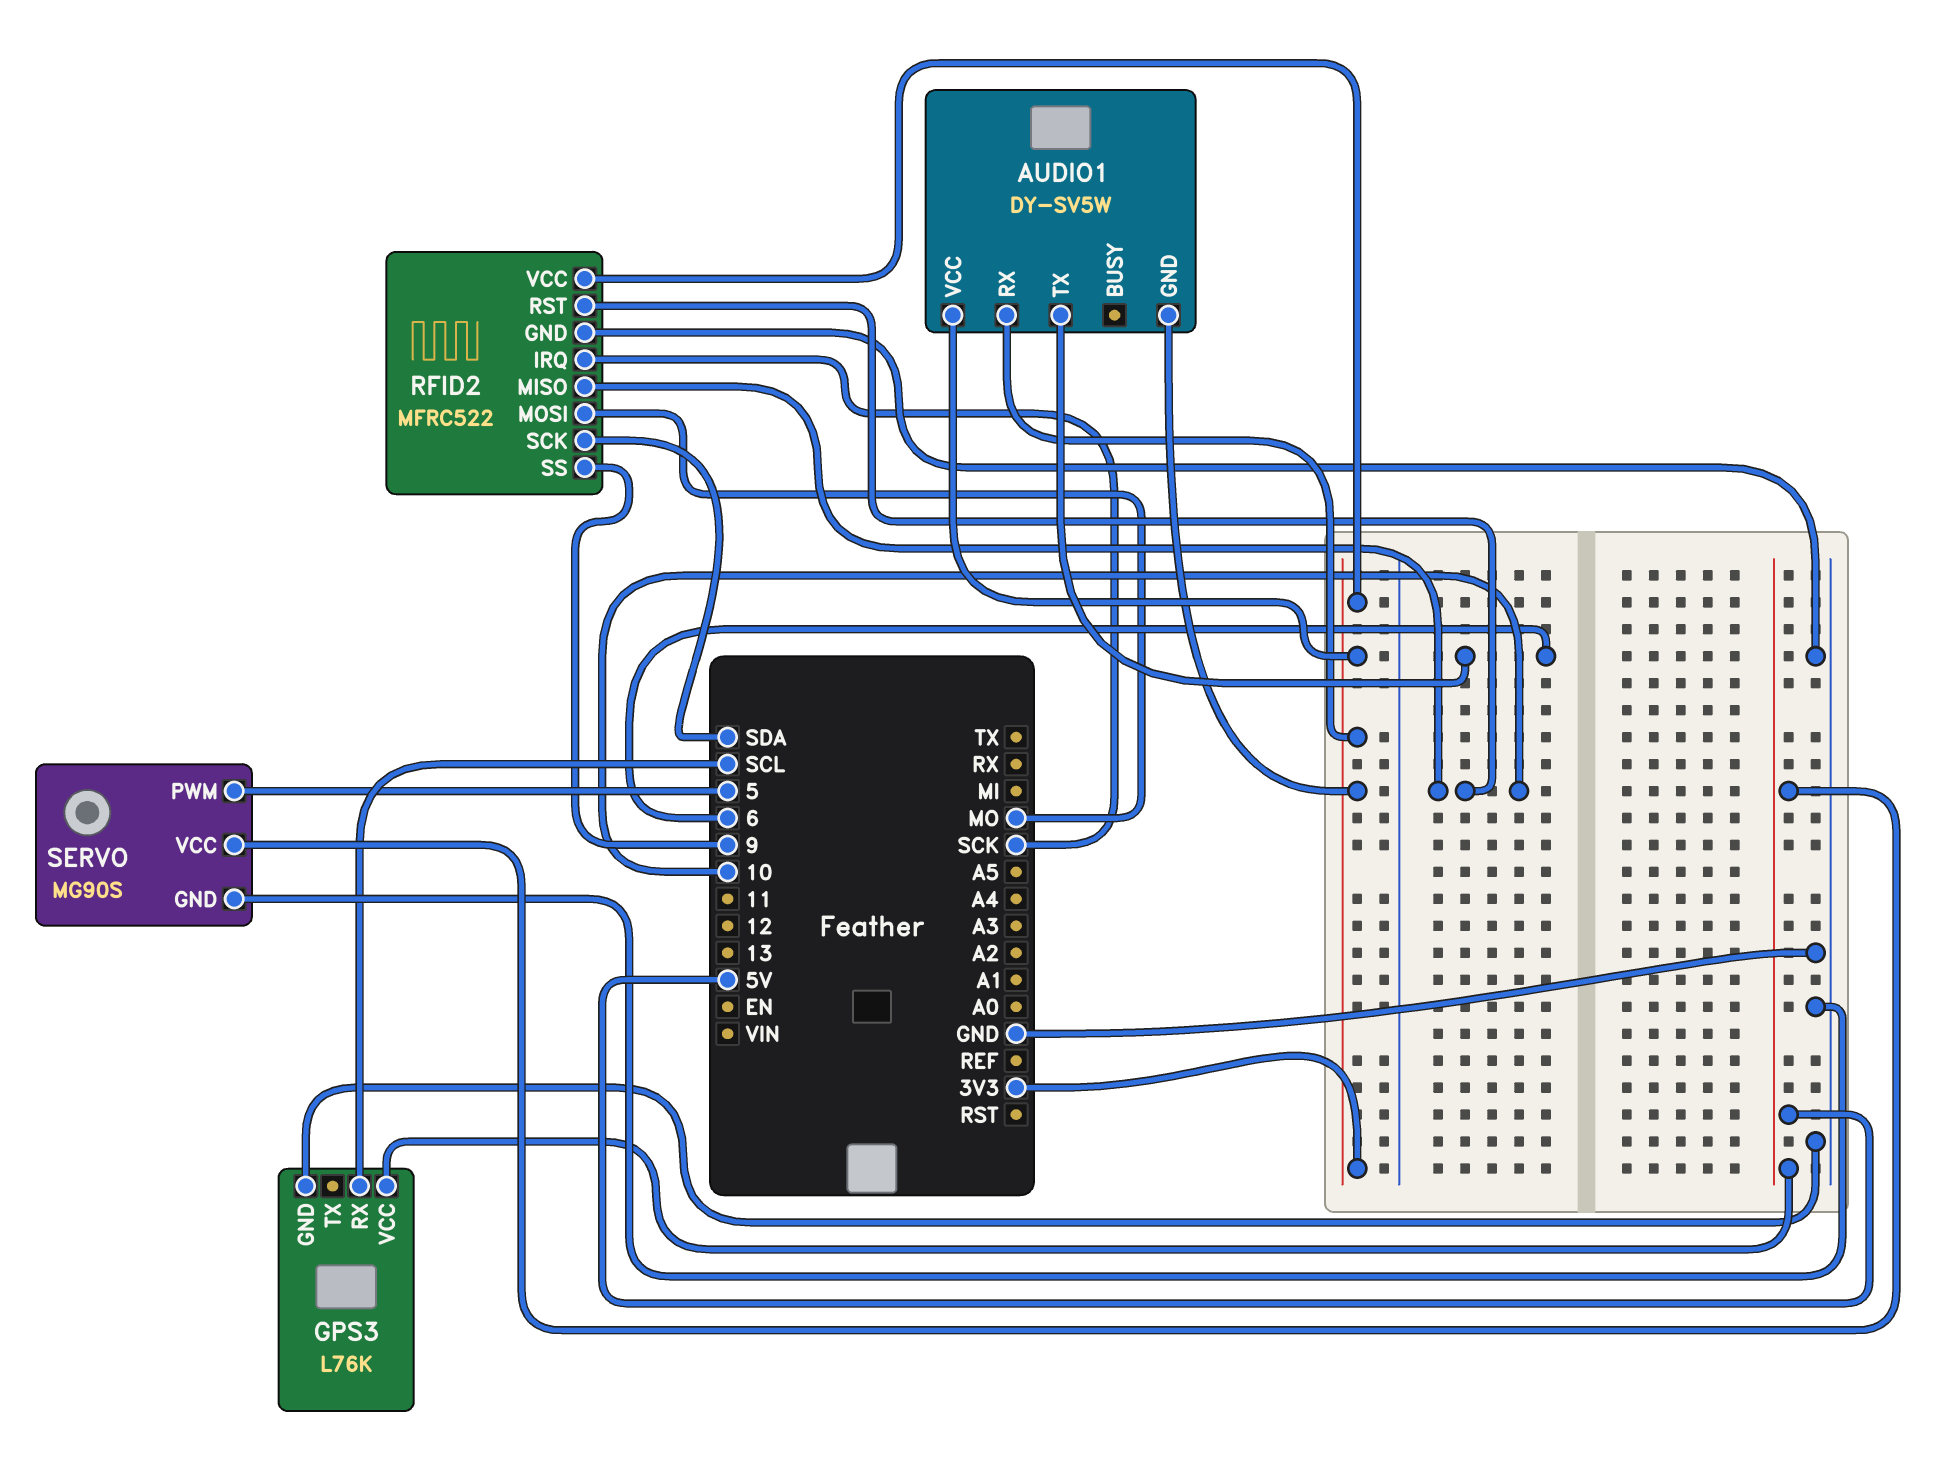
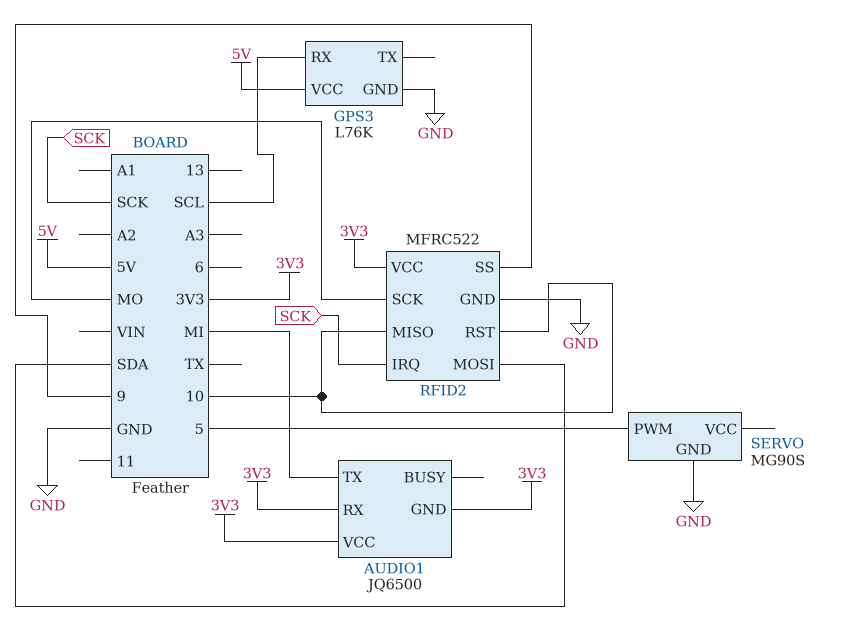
AUDIO1: DY-SV5W -> JQ6500
AUDIO1 pin TX: 6 -> MI
RFID2 pin MOSI: MO -> SDA
RFID2 pin SCK: SDA -> MO
SERVO pin VCC: 5V -> none

